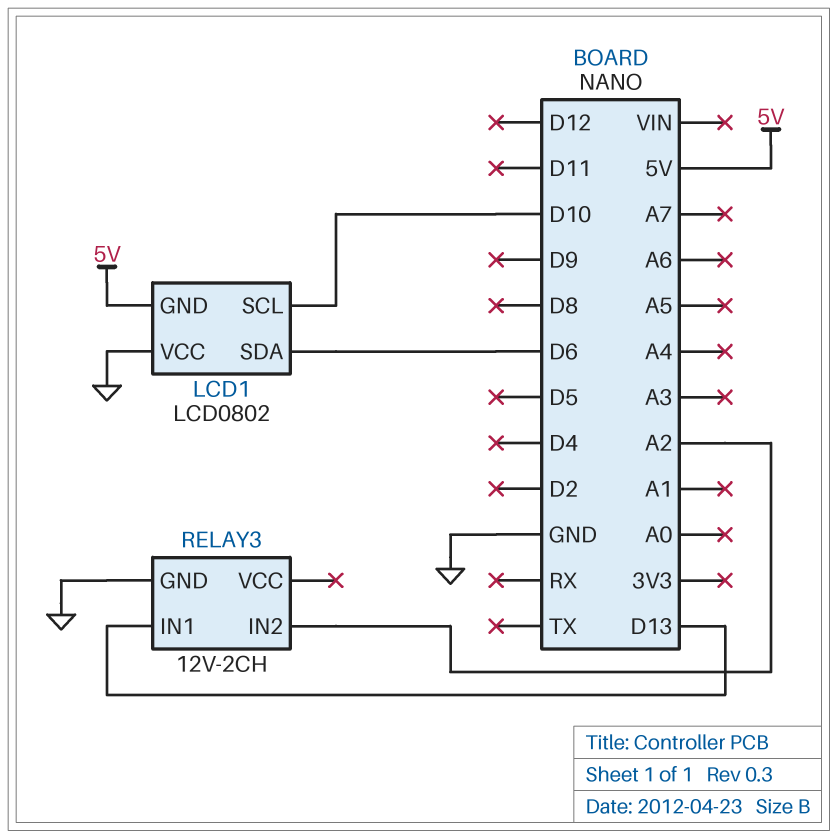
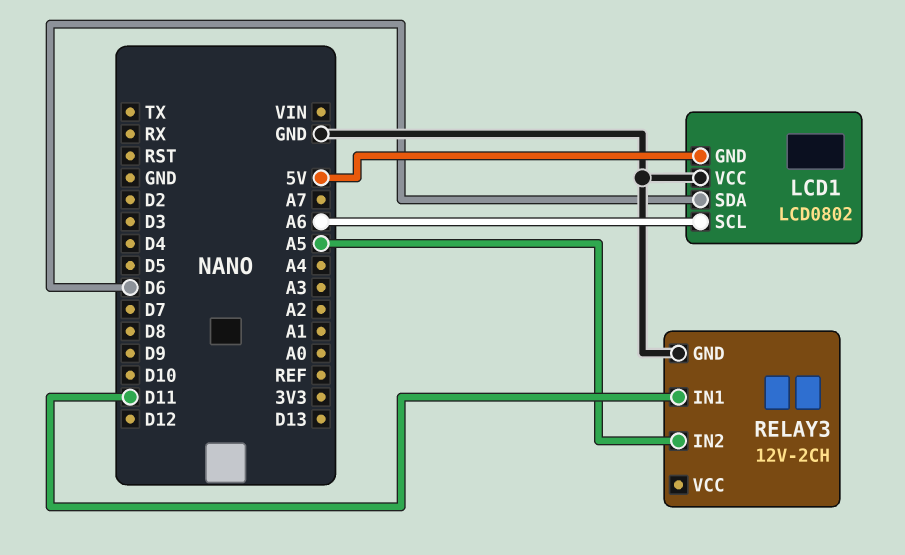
LCD1 pin SCL: D10 -> A6
RELAY3 pin IN1: D13 -> D11
RELAY3 pin IN2: A2 -> A5

